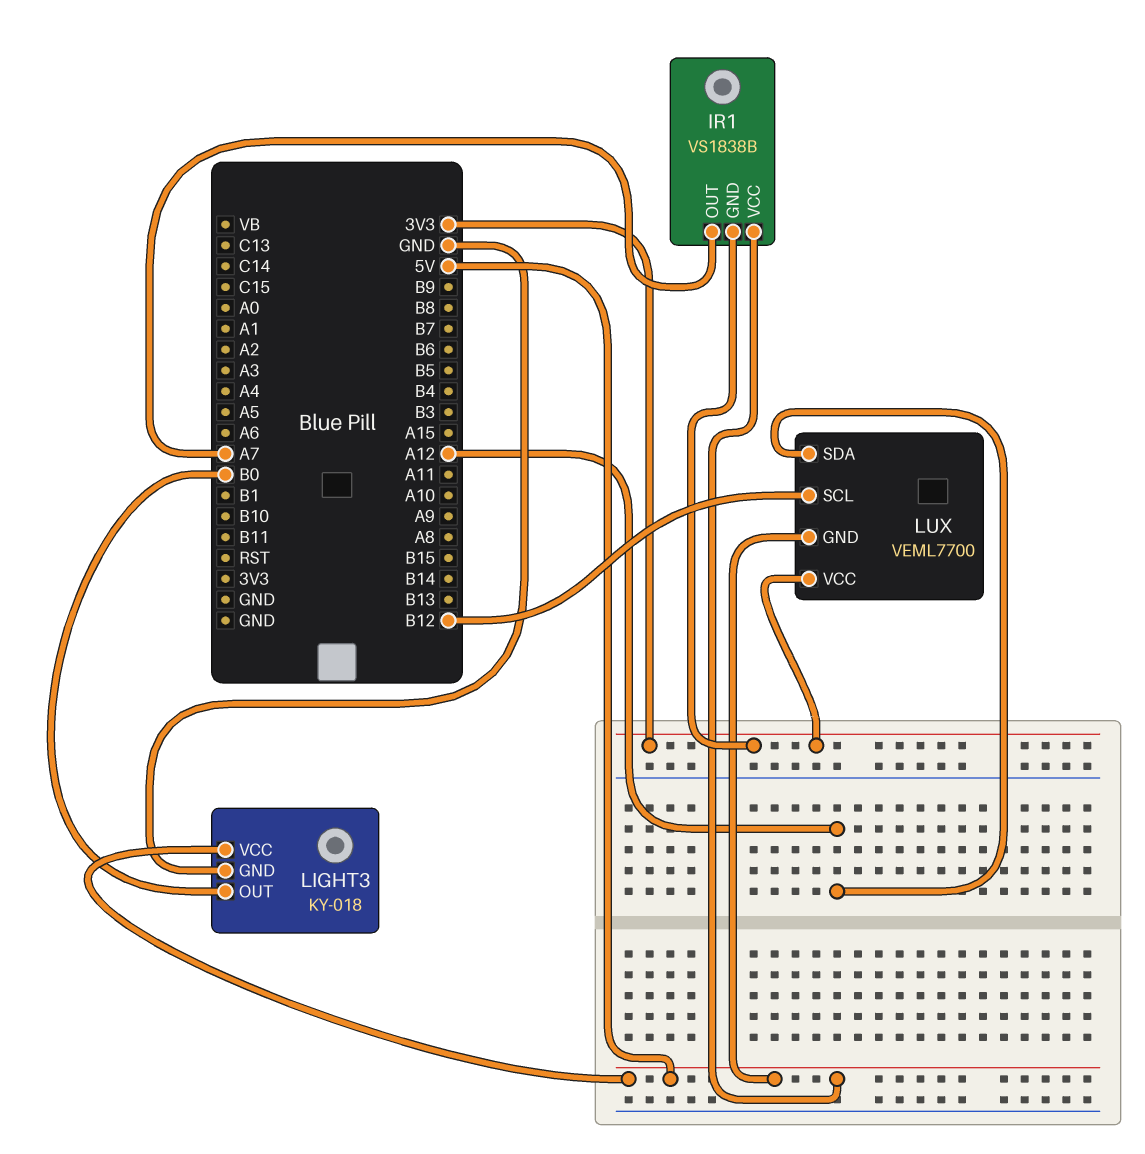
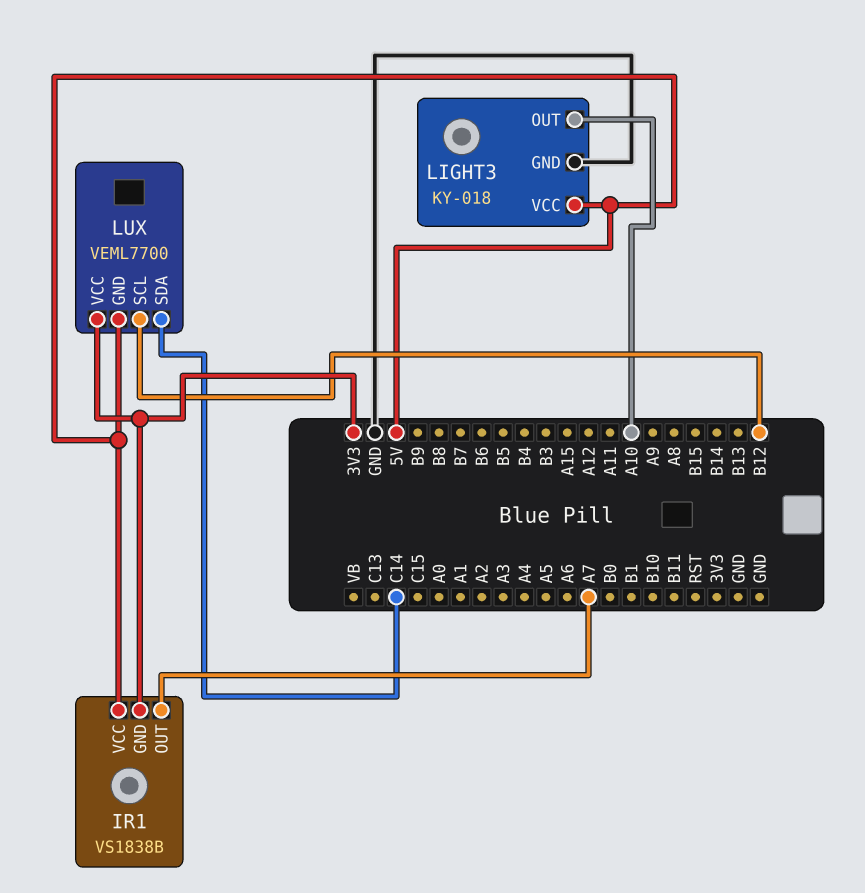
LIGHT3 pin OUT: B0 -> A10
LUX pin SDA: A12 -> C14

